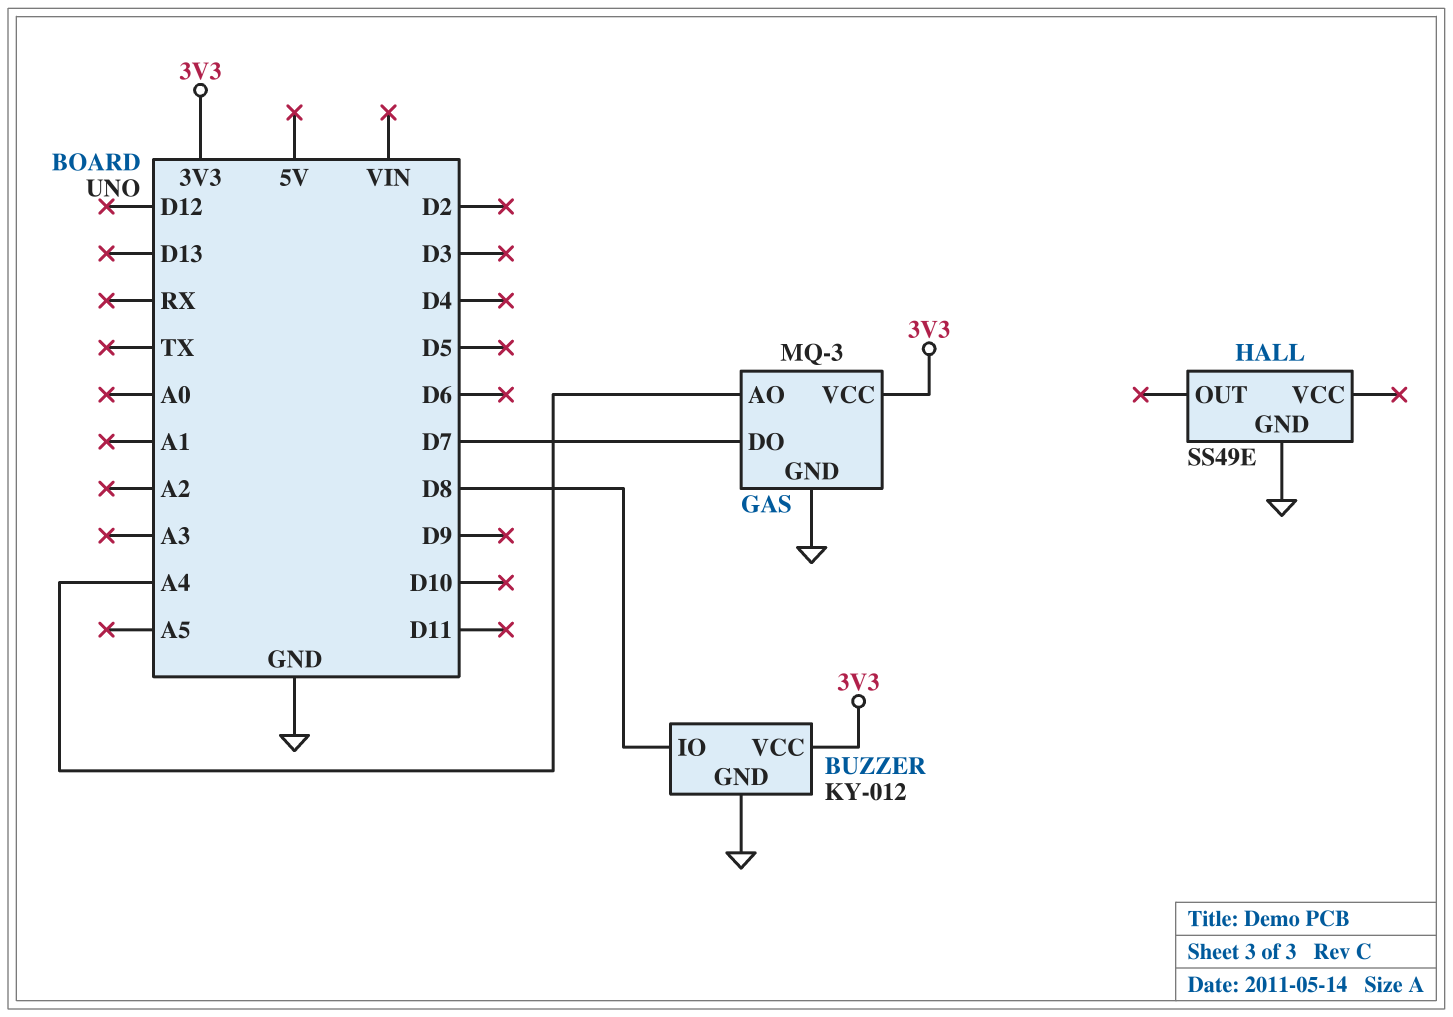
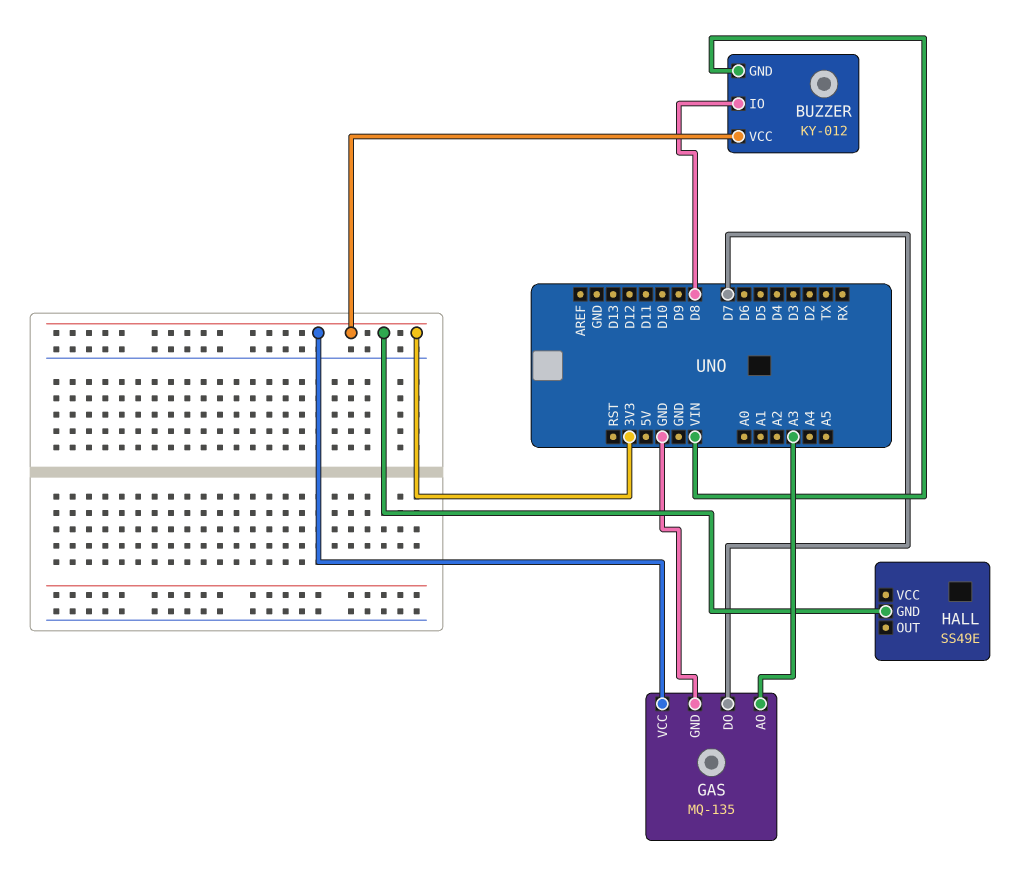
BUZZER pin GND: GND -> VIN
GAS: MQ-3 -> MQ-135
GAS pin AO: A4 -> A3
HALL pin GND: GND -> 3V3

